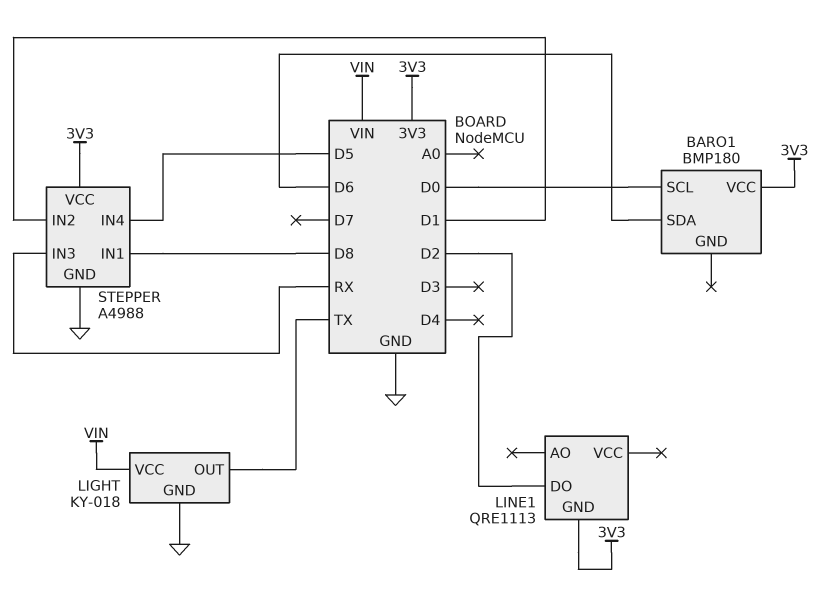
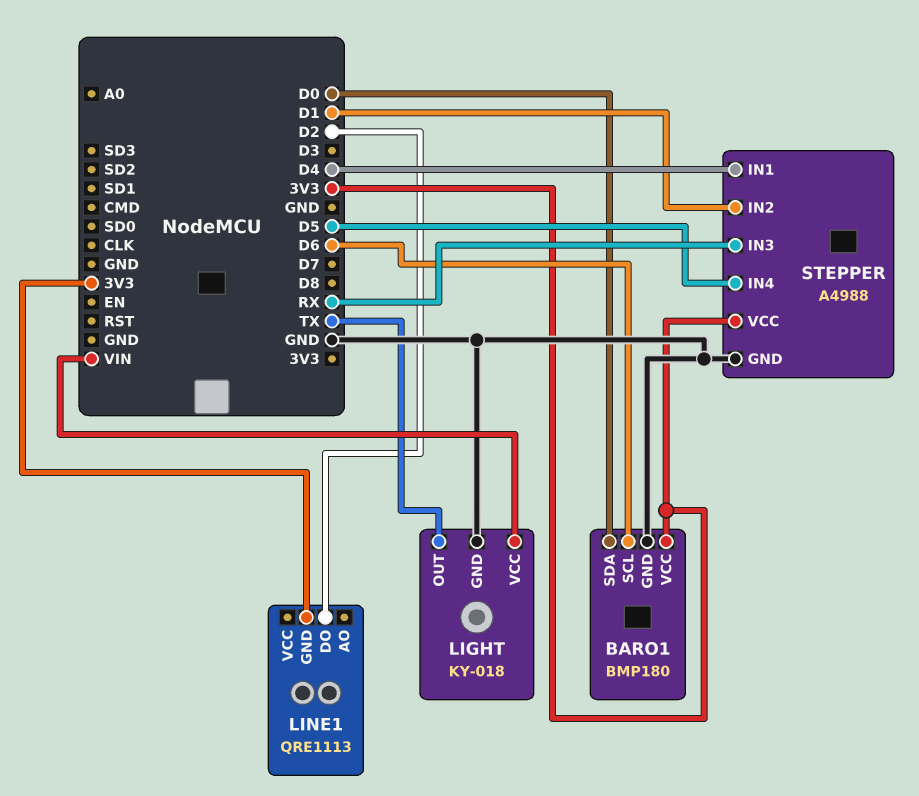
BARO1 pin GND: none -> GND
BARO1 pin SCL: D0 -> D6
BARO1 pin SDA: D6 -> D0
STEPPER pin IN1: D8 -> D4

